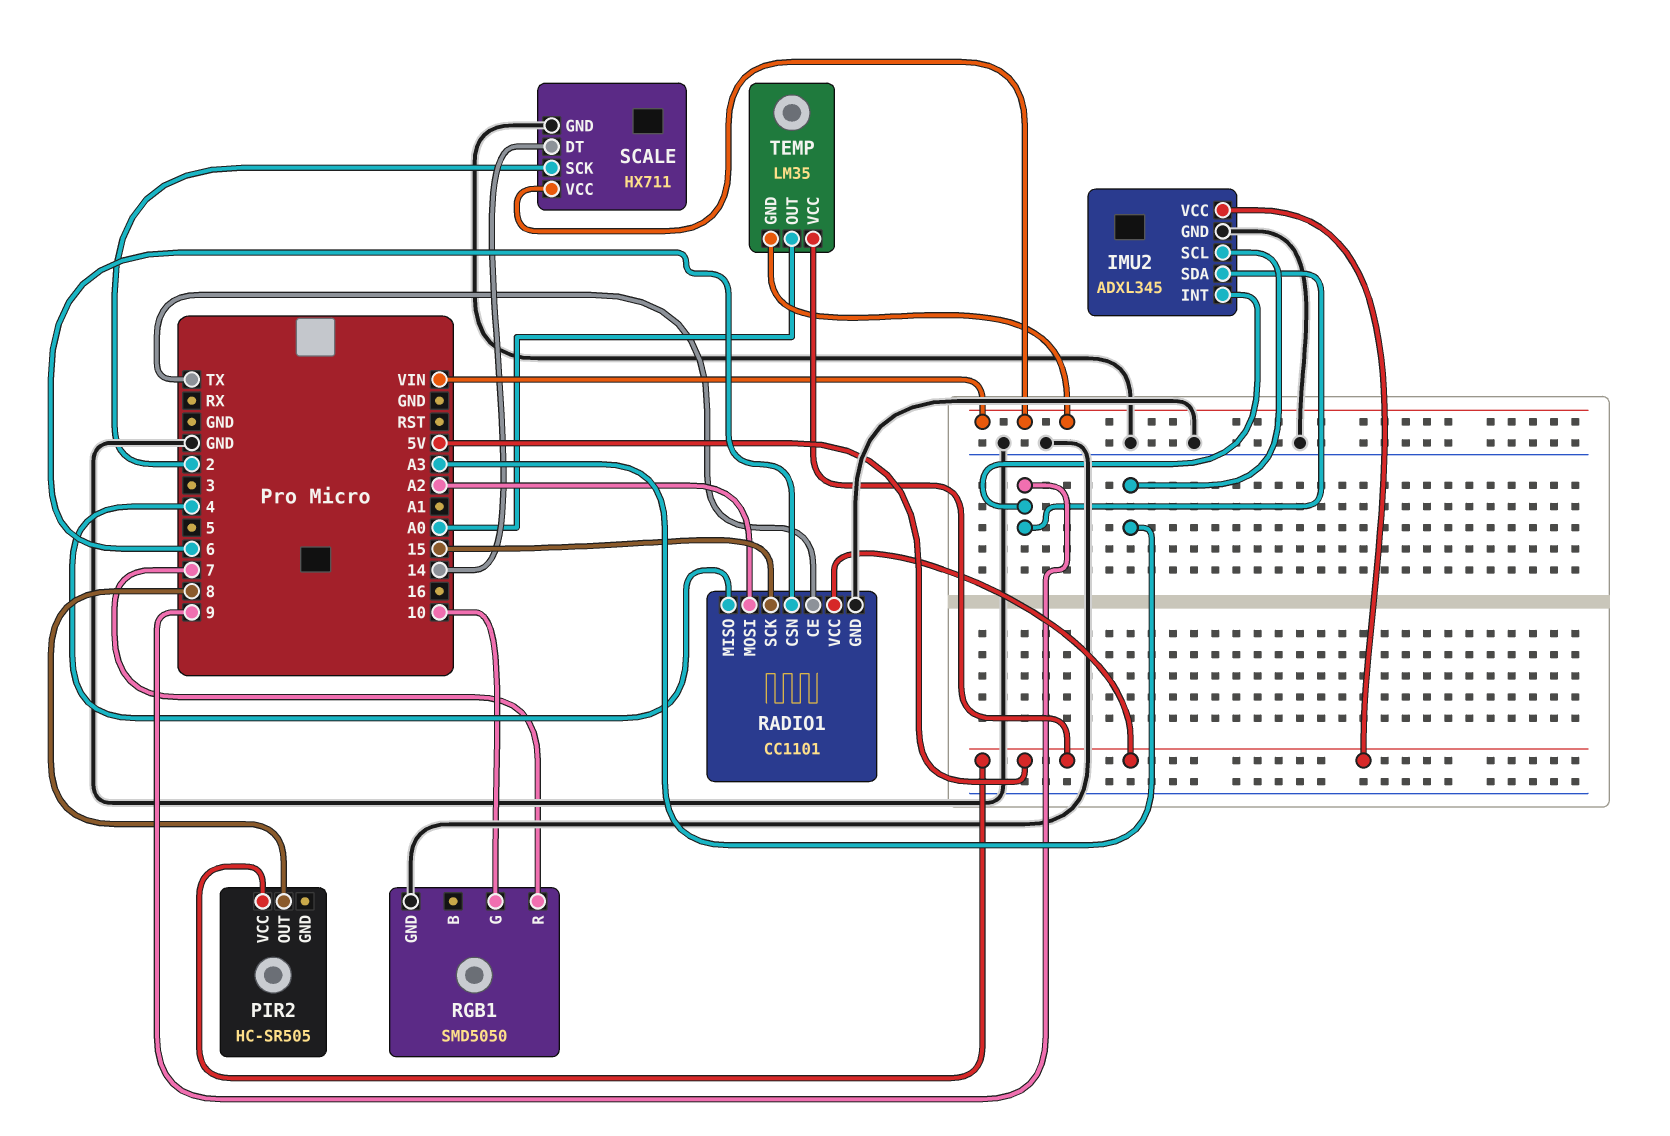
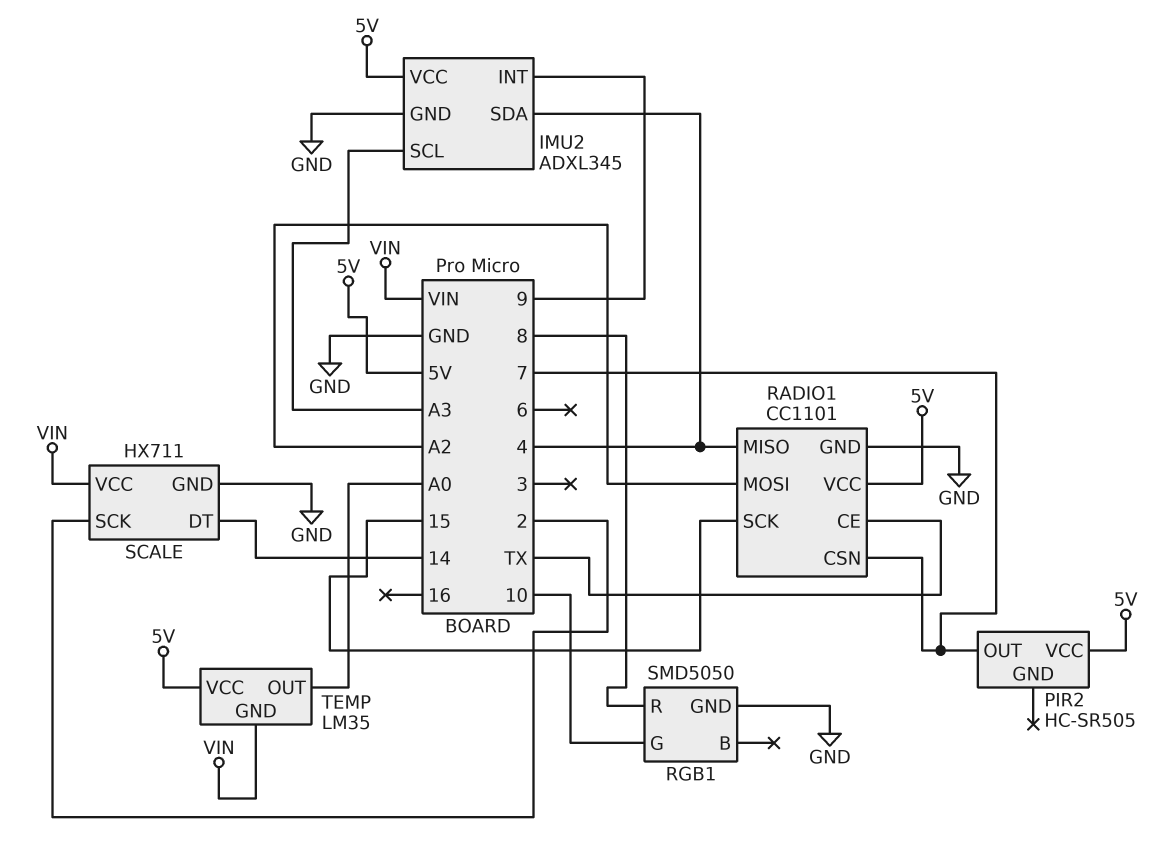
IMU2 pin SDA: 9 -> 4
PIR2 pin OUT: 8 -> 7
RADIO1 pin CSN: 6 -> 7
RGB1 pin R: 7 -> 8

